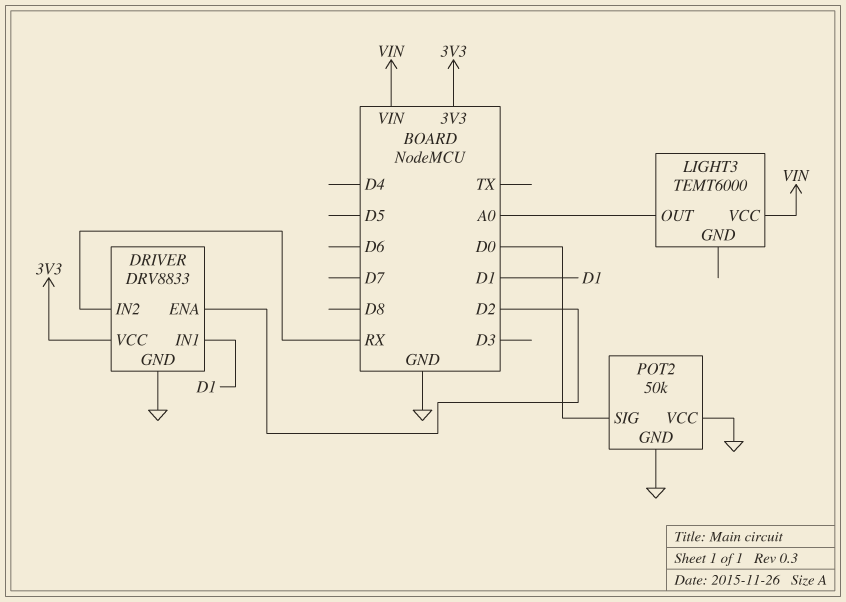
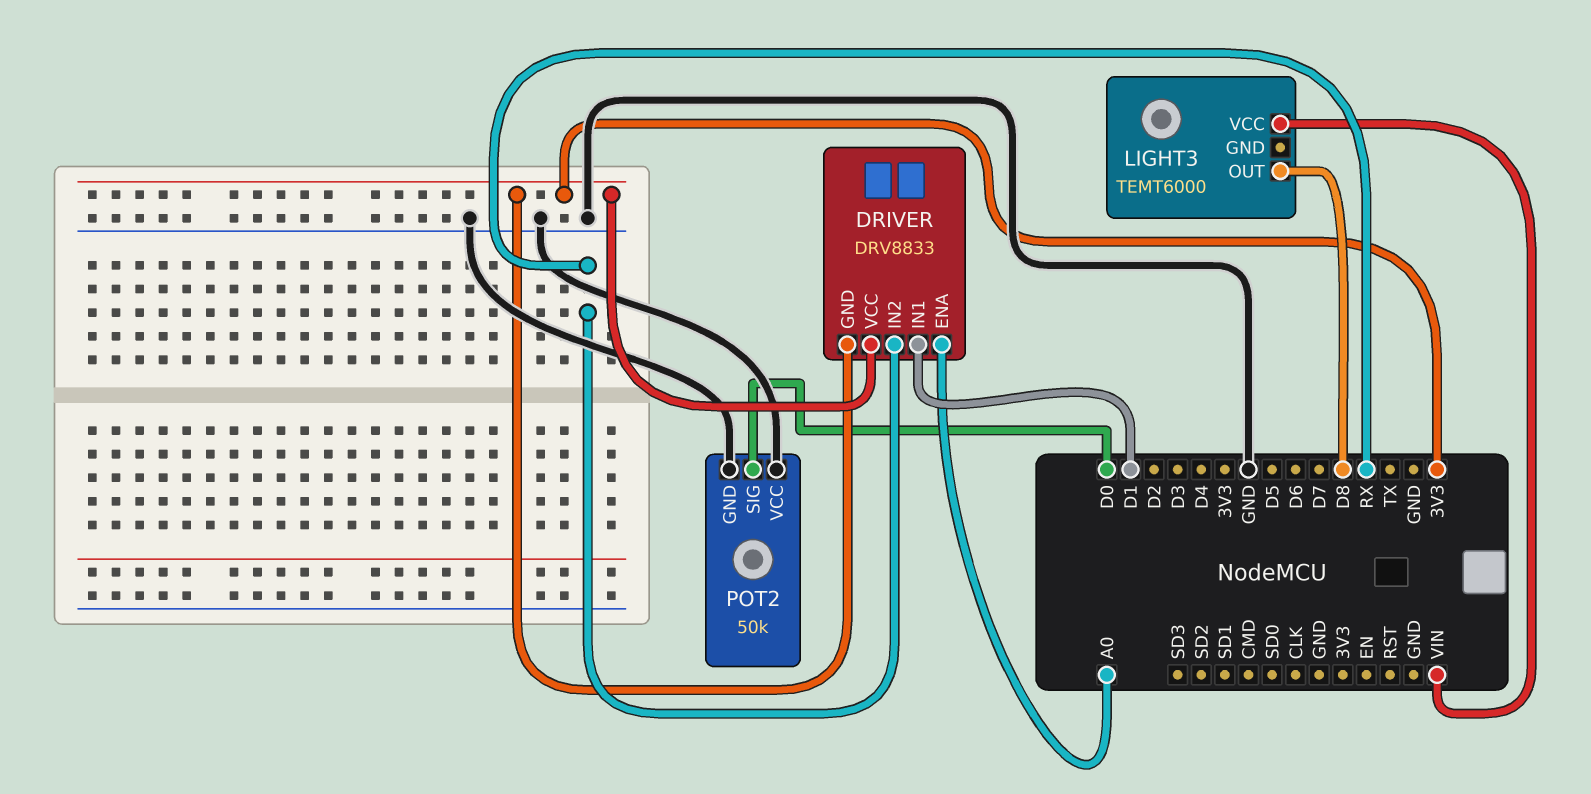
DRIVER pin ENA: D2 -> A0
DRIVER pin GND: GND -> 3V3
LIGHT3 pin OUT: A0 -> D8

